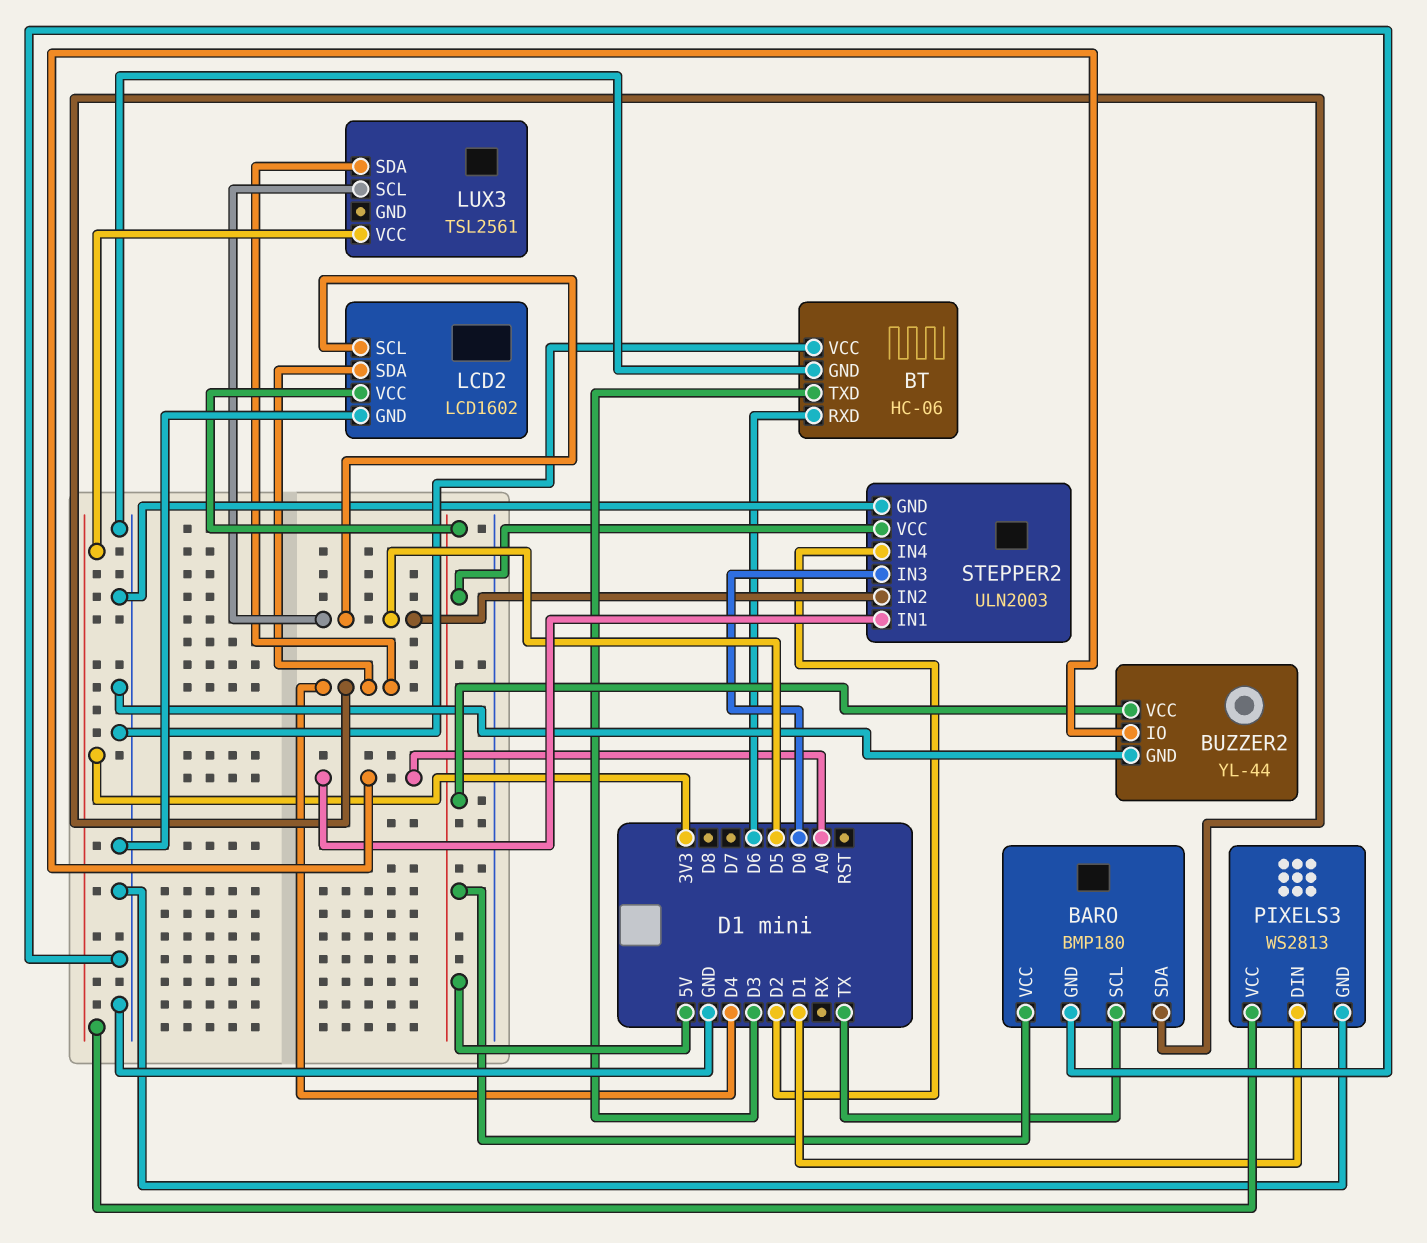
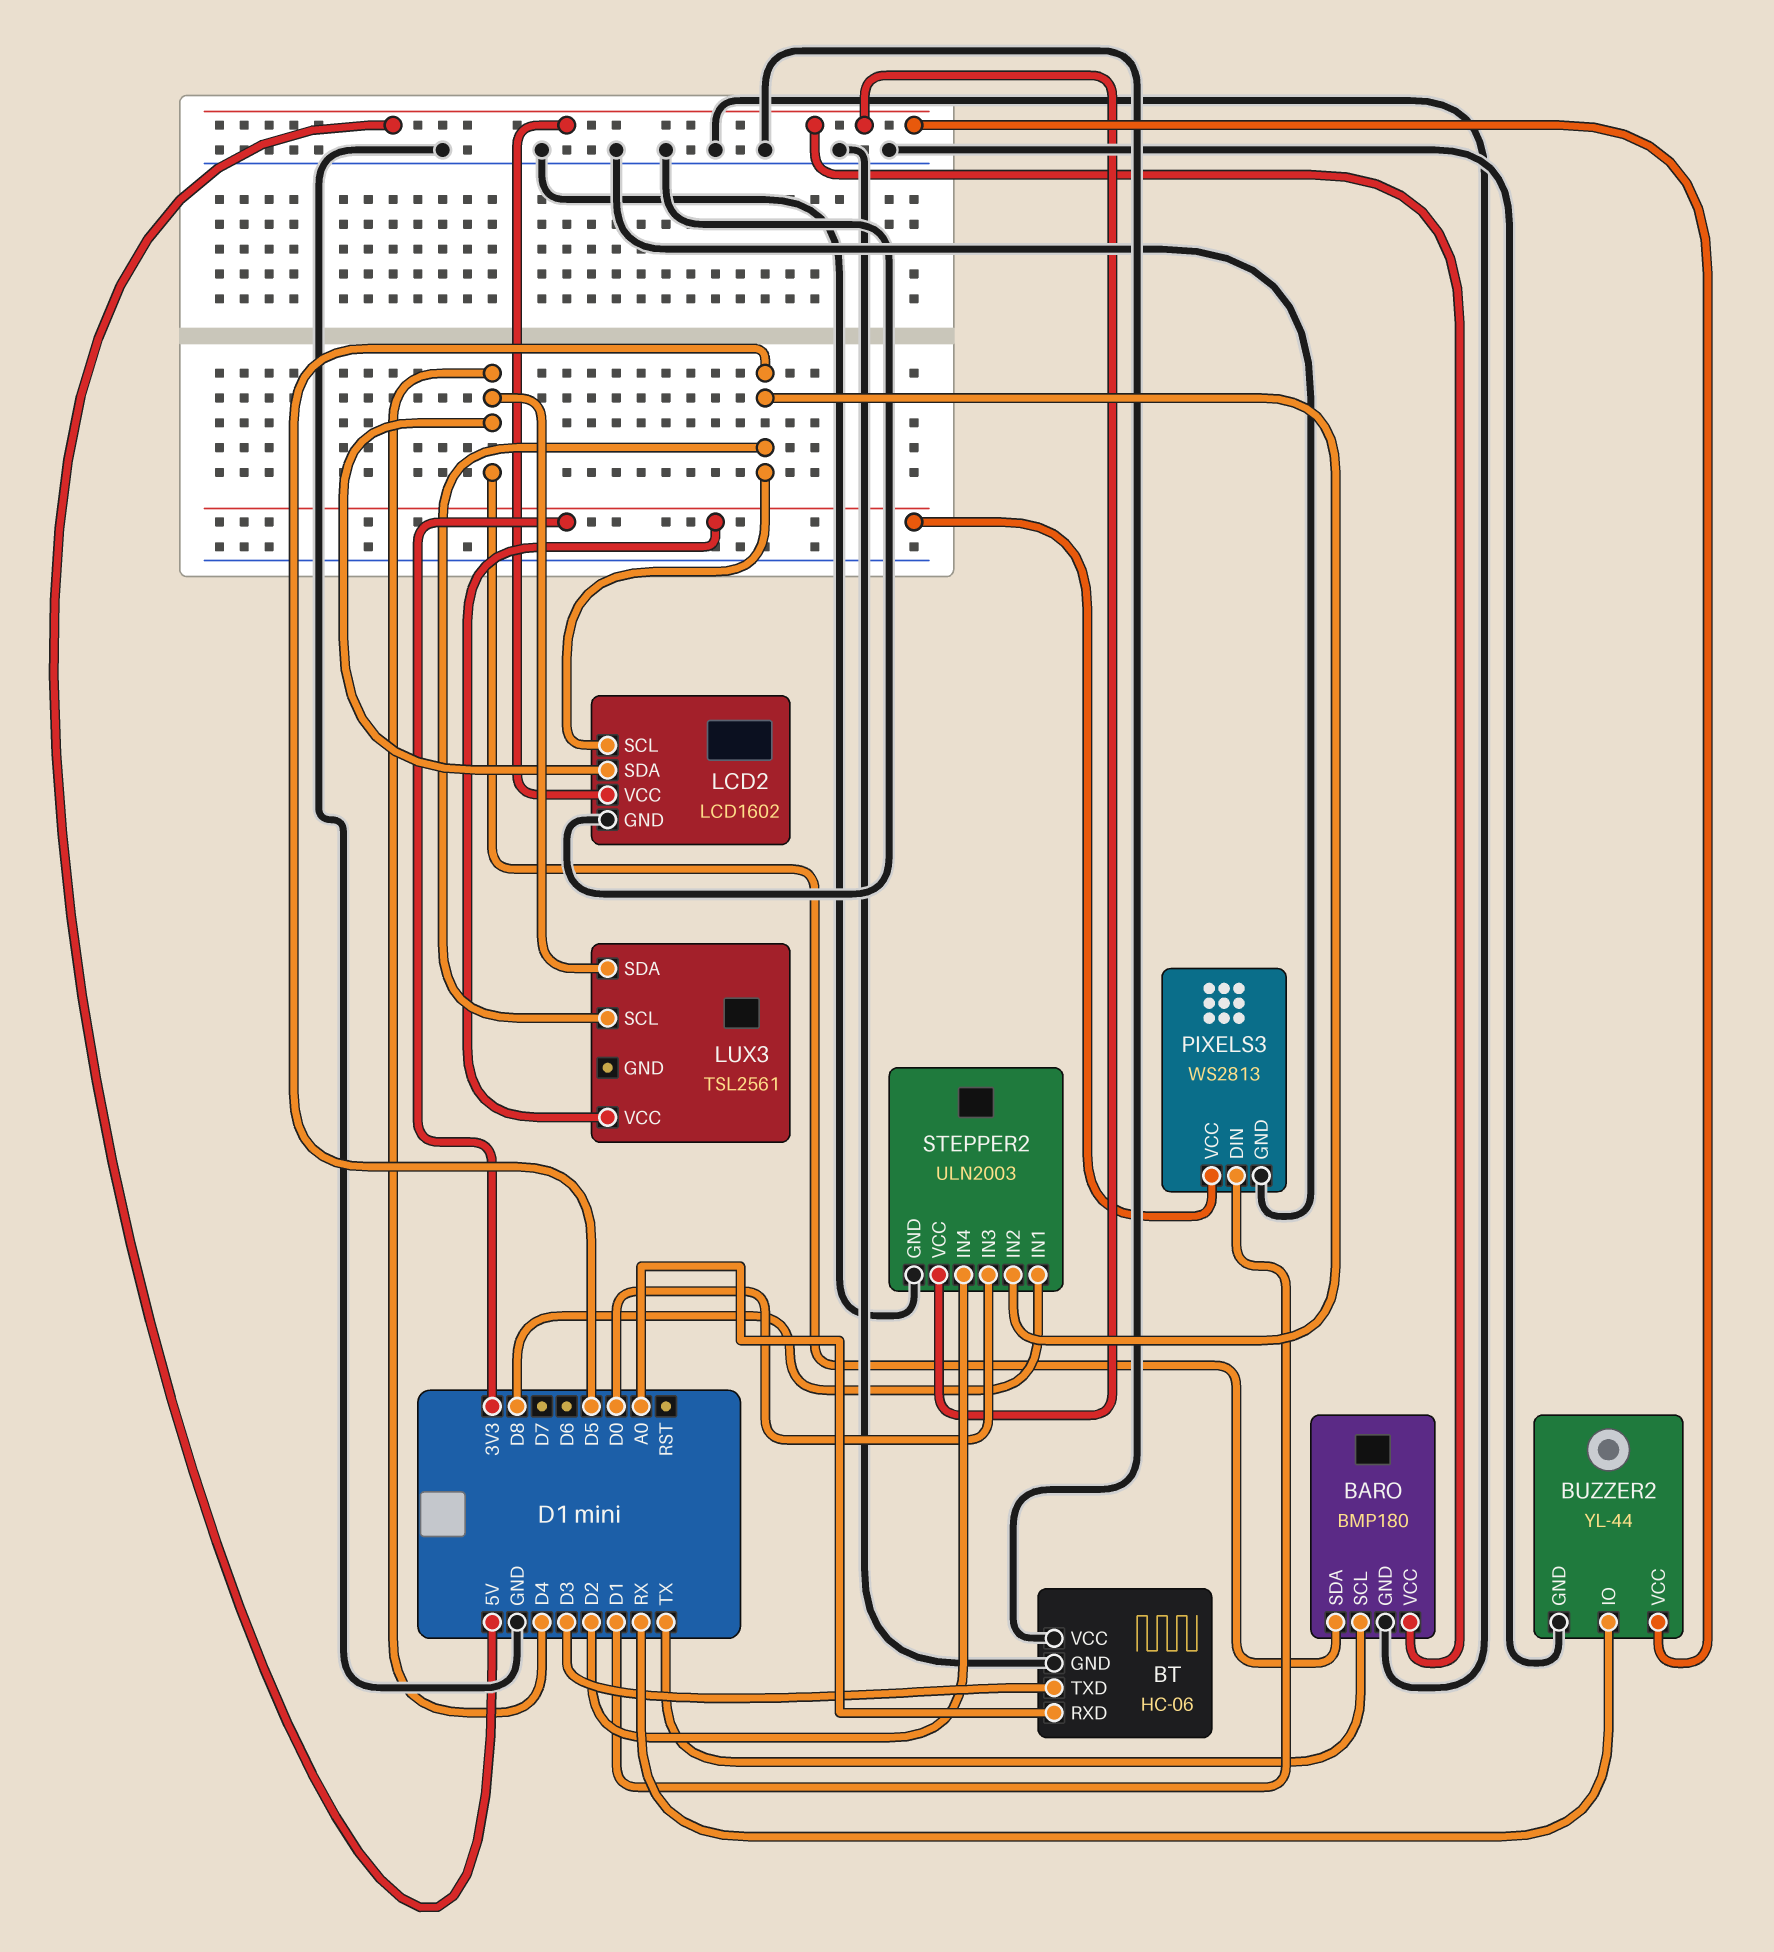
BT pin RXD: D6 -> A0
BUZZER2 pin IO: A0 -> RX
STEPPER2 pin IN1: A0 -> D8

